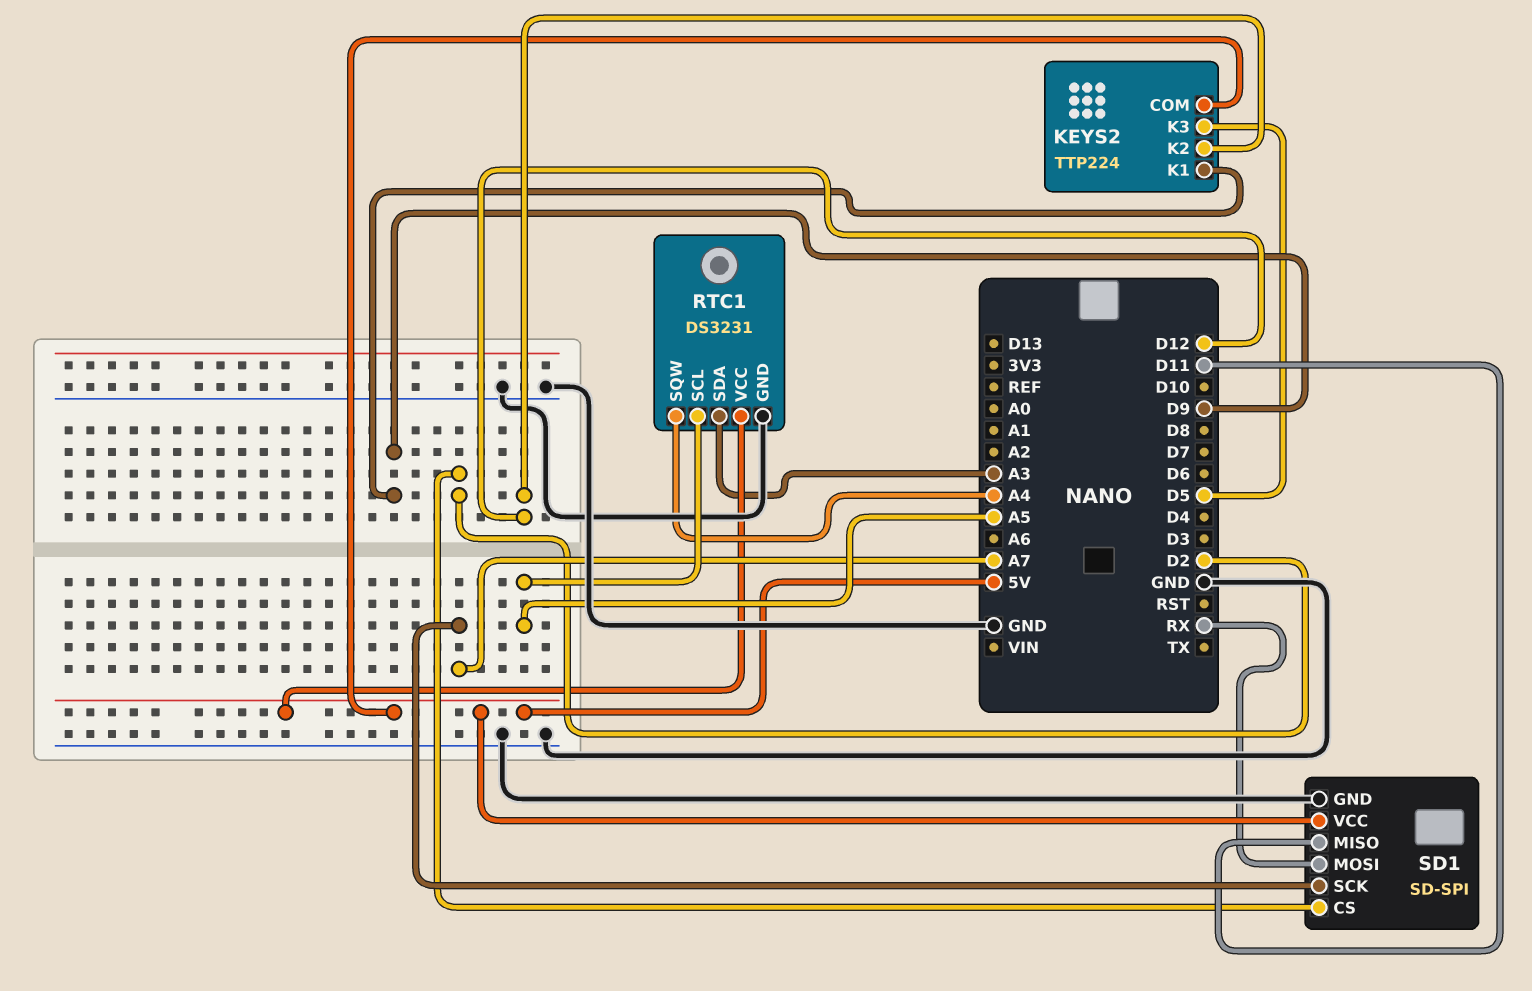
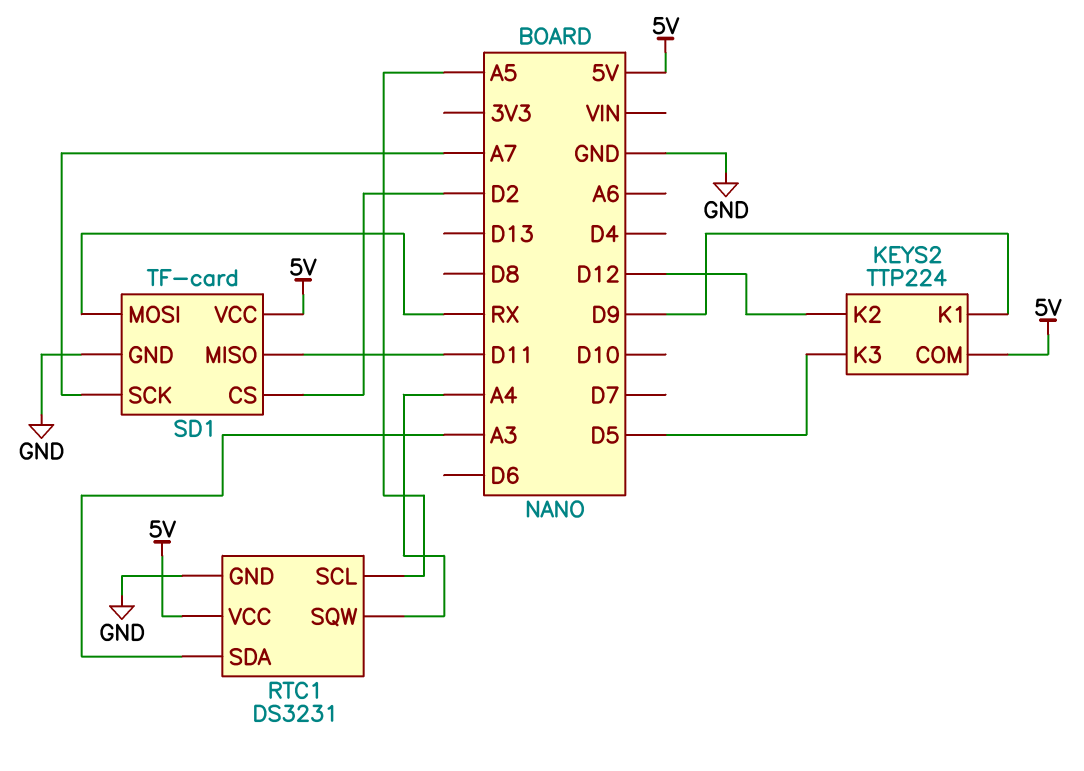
SD1: SD-SPI -> TF-card

